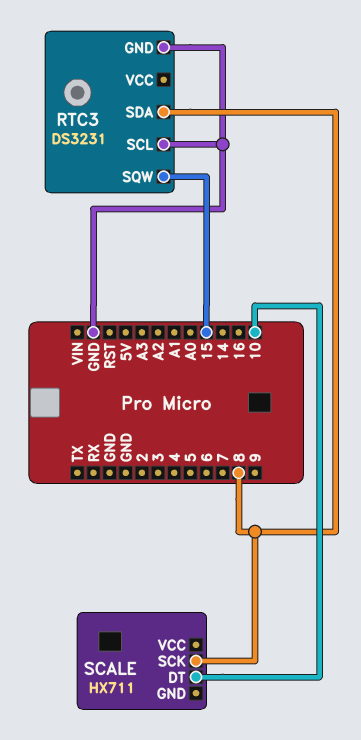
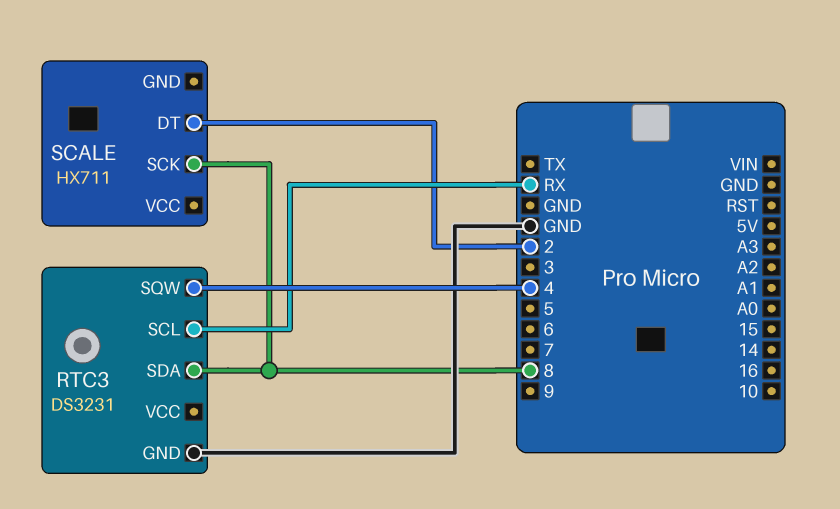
RTC3 pin SCL: GND -> RX
RTC3 pin SQW: 15 -> 4
SCALE pin DT: 10 -> 2

